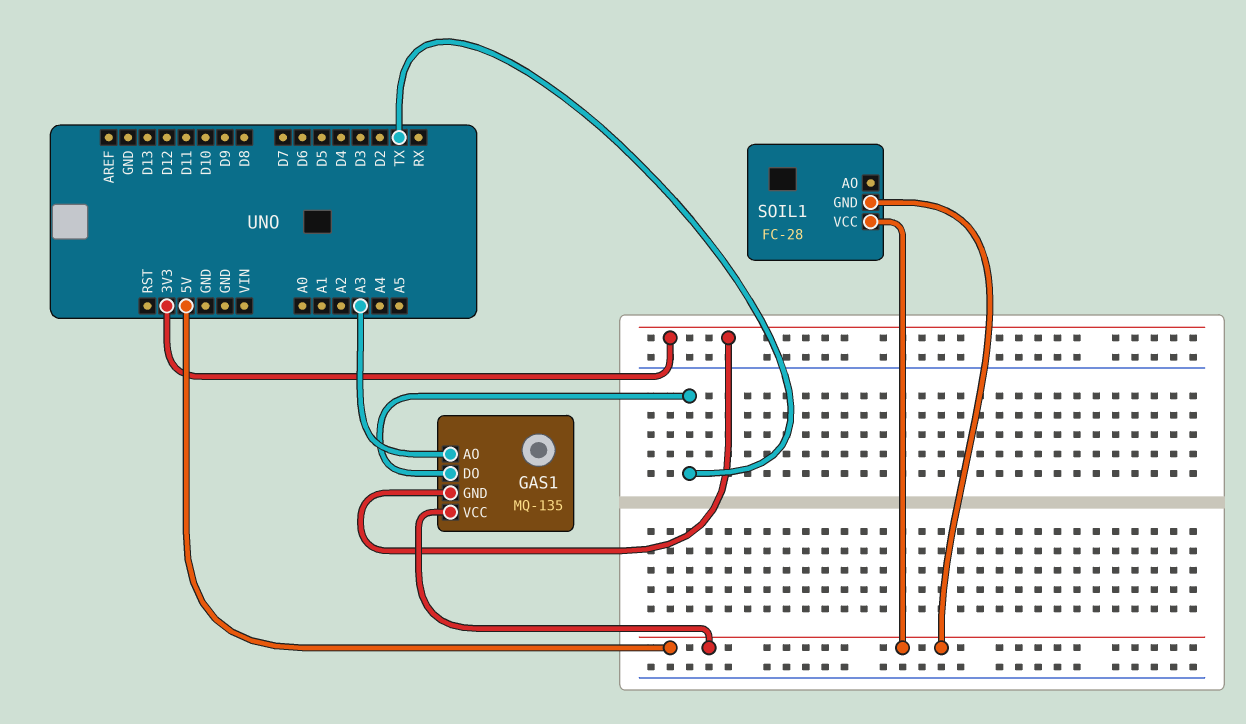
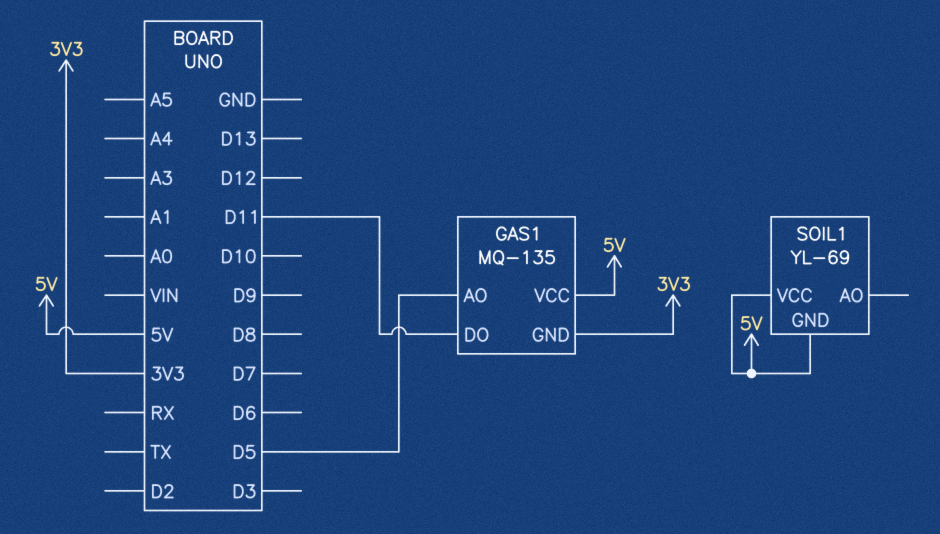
GAS1 pin AO: A3 -> D5
GAS1 pin DO: TX -> D11
SOIL1: FC-28 -> YL-69

